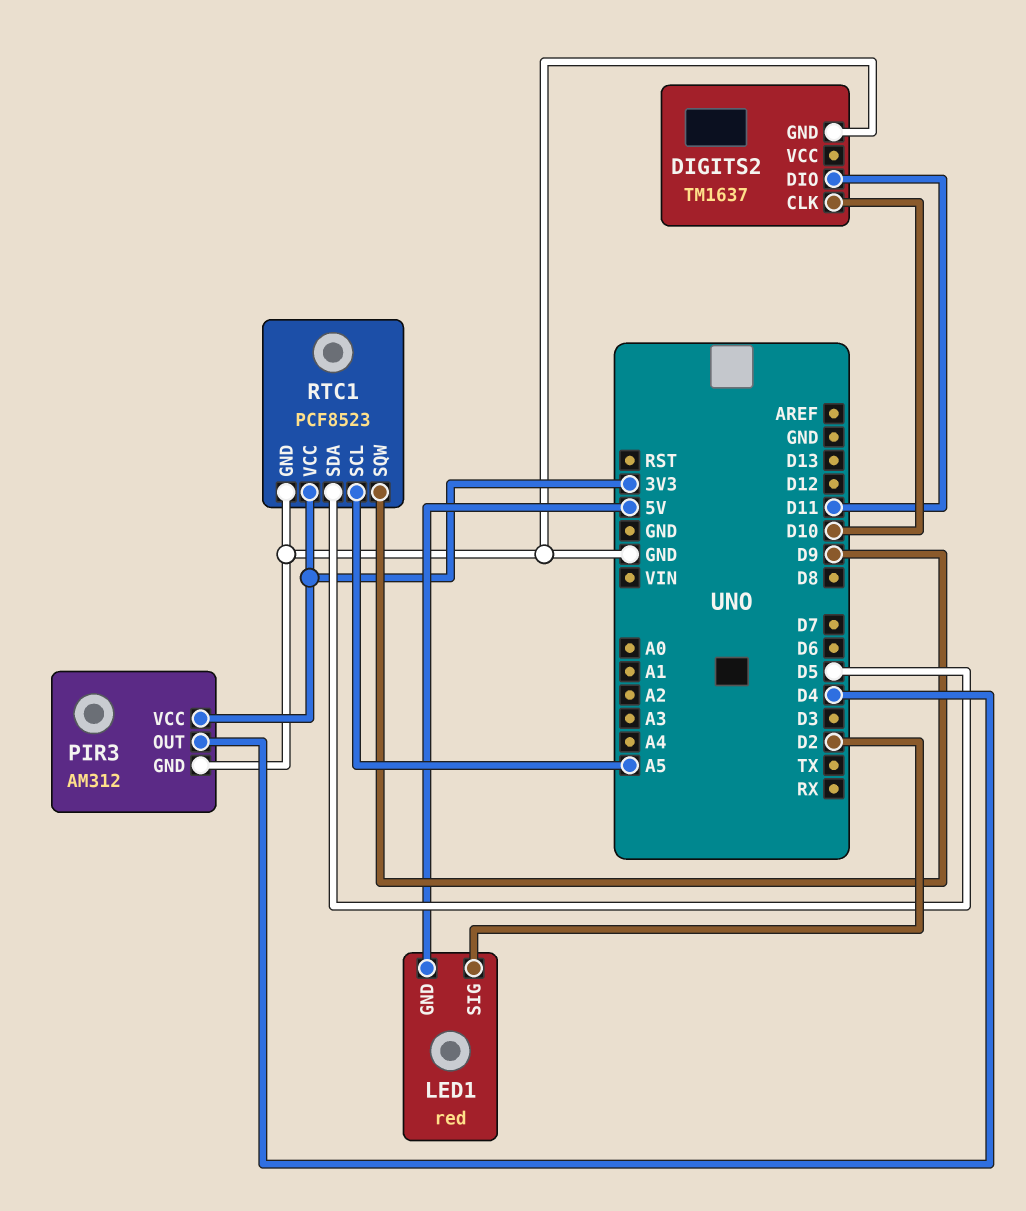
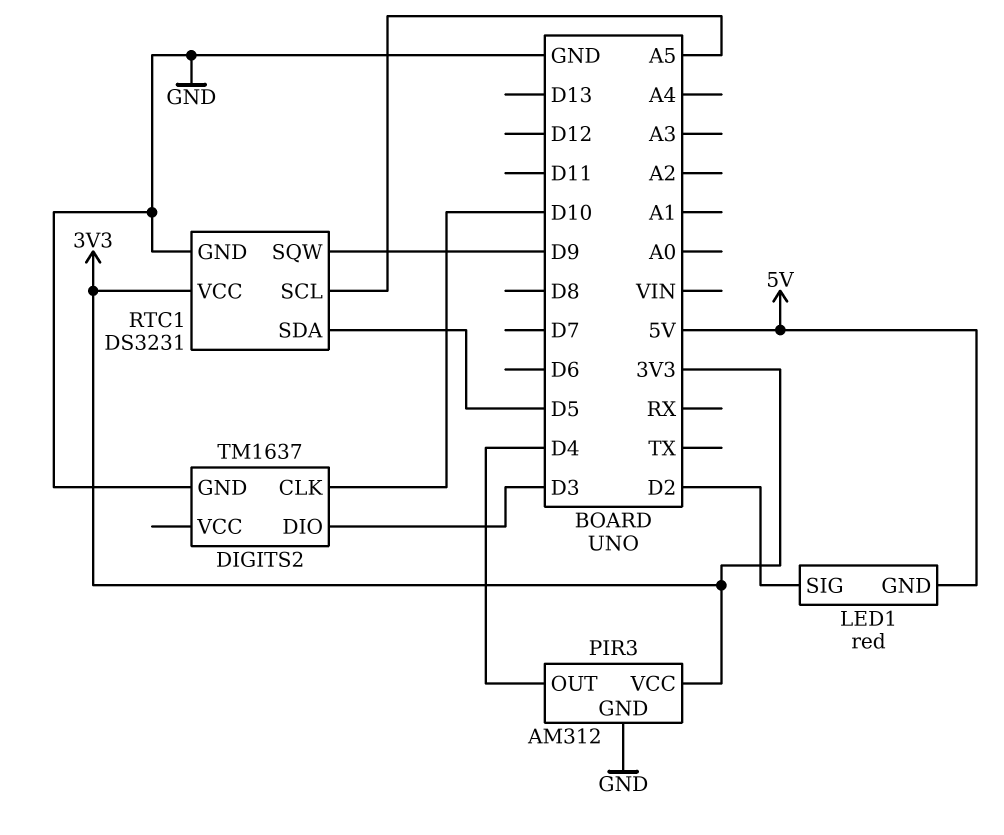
DIGITS2 pin DIO: D11 -> D3
RTC1: PCF8523 -> DS3231

